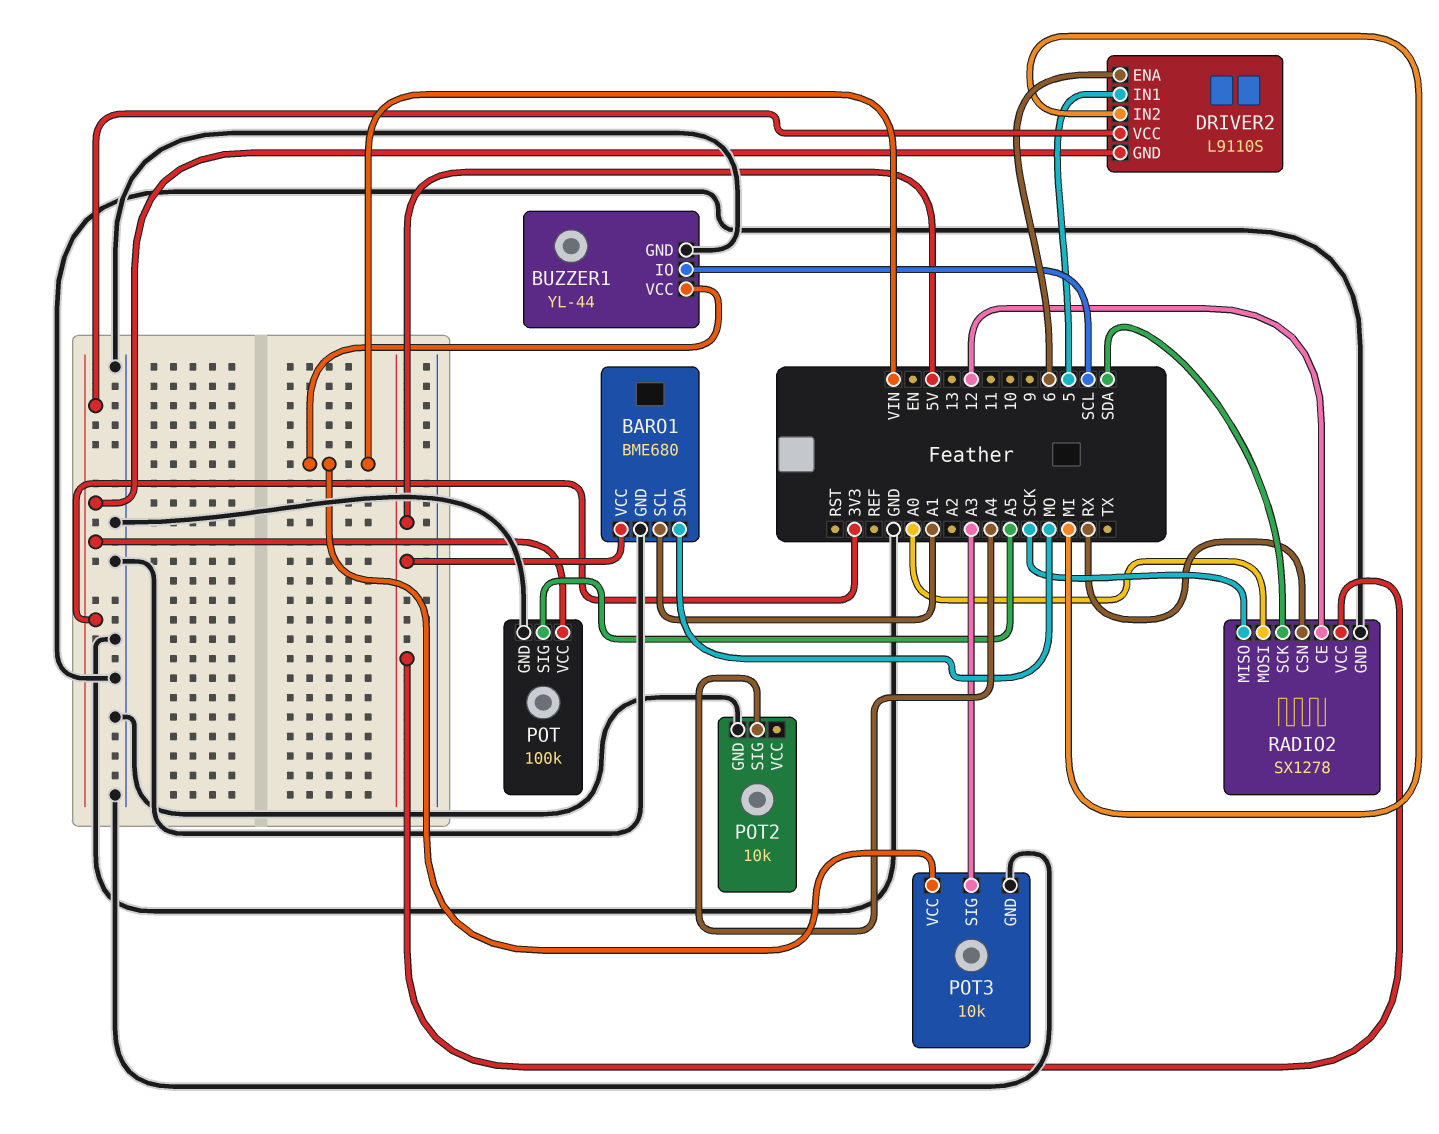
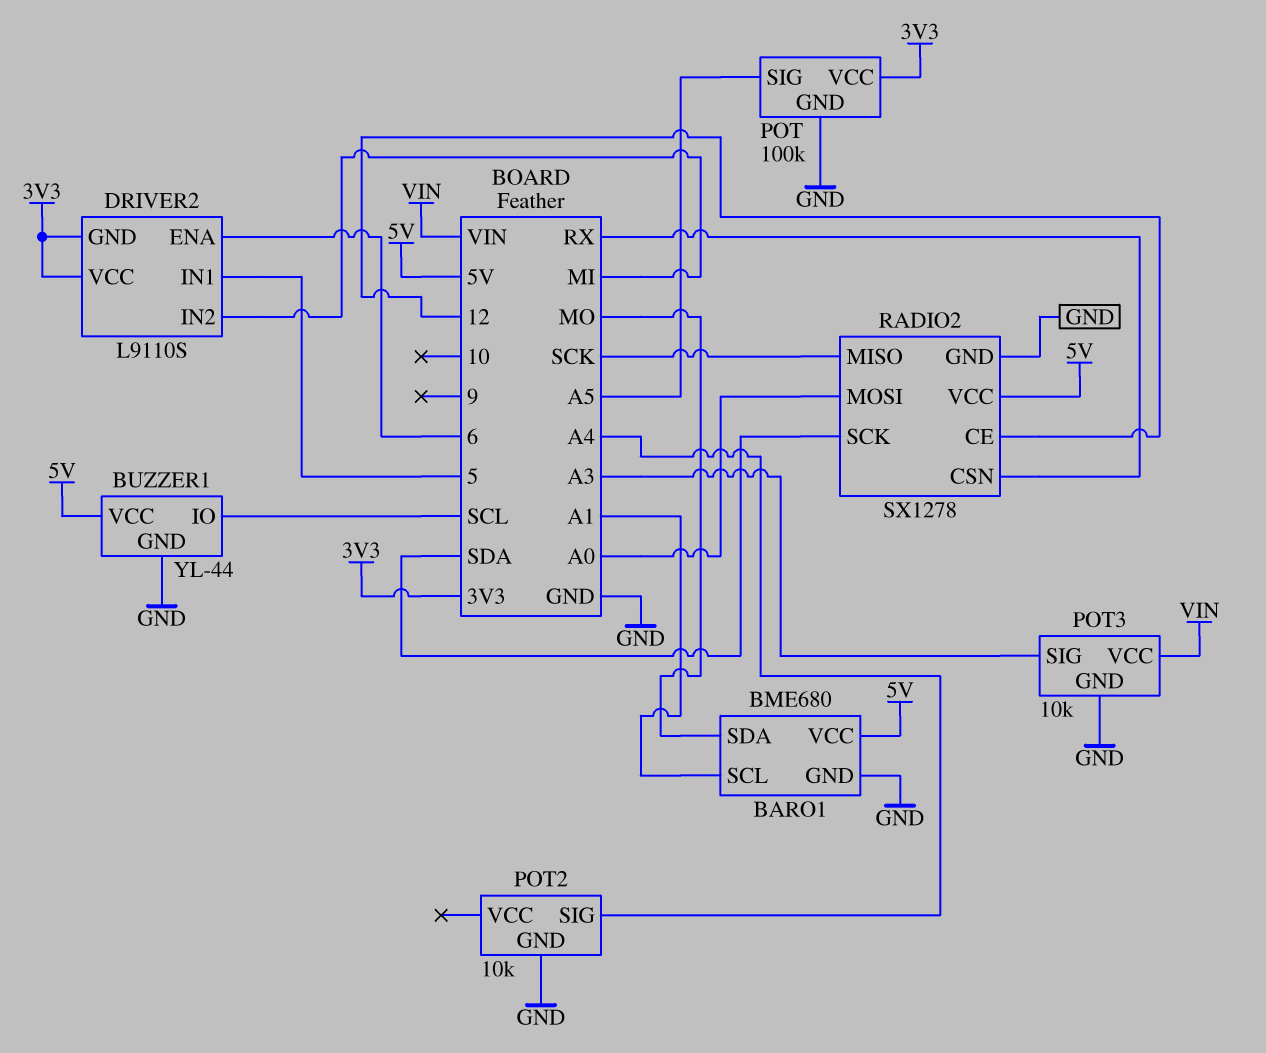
BUZZER1 pin VCC: VIN -> 5V

